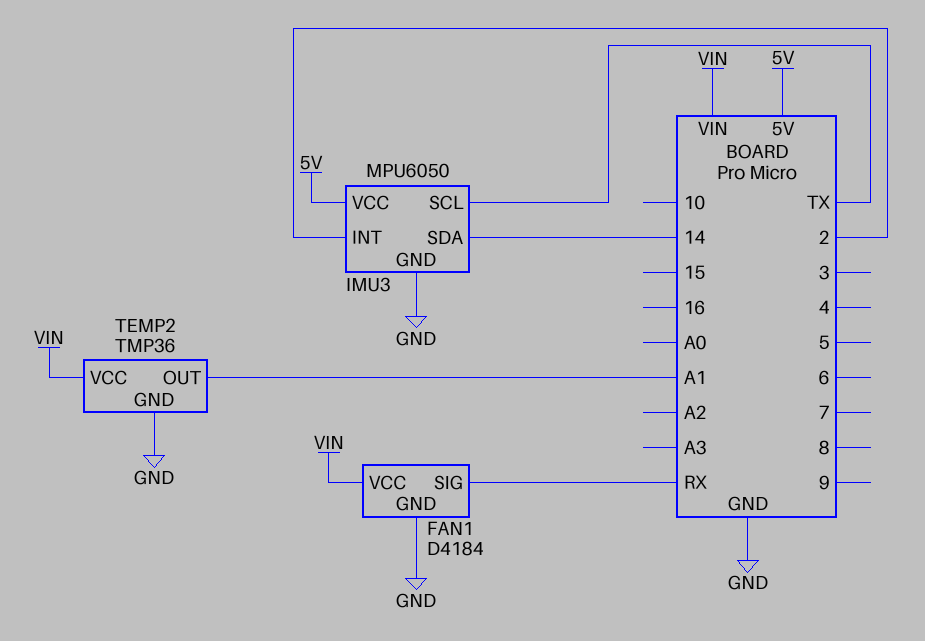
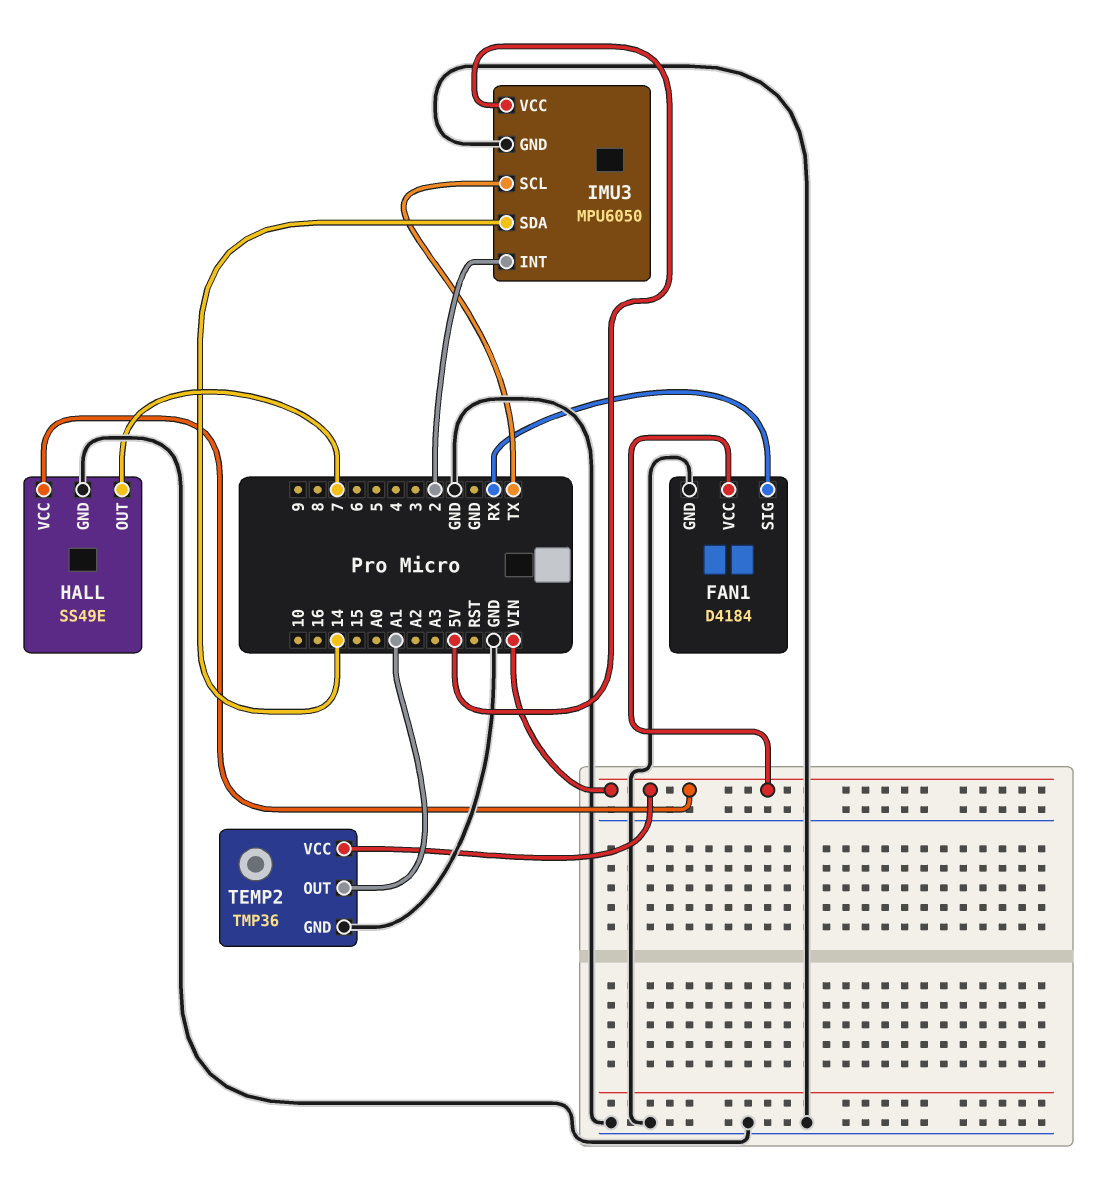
HALL: none -> SS49E
HALL pin GND: none -> GND
HALL pin OUT: none -> 7
HALL pin VCC: none -> VIN

